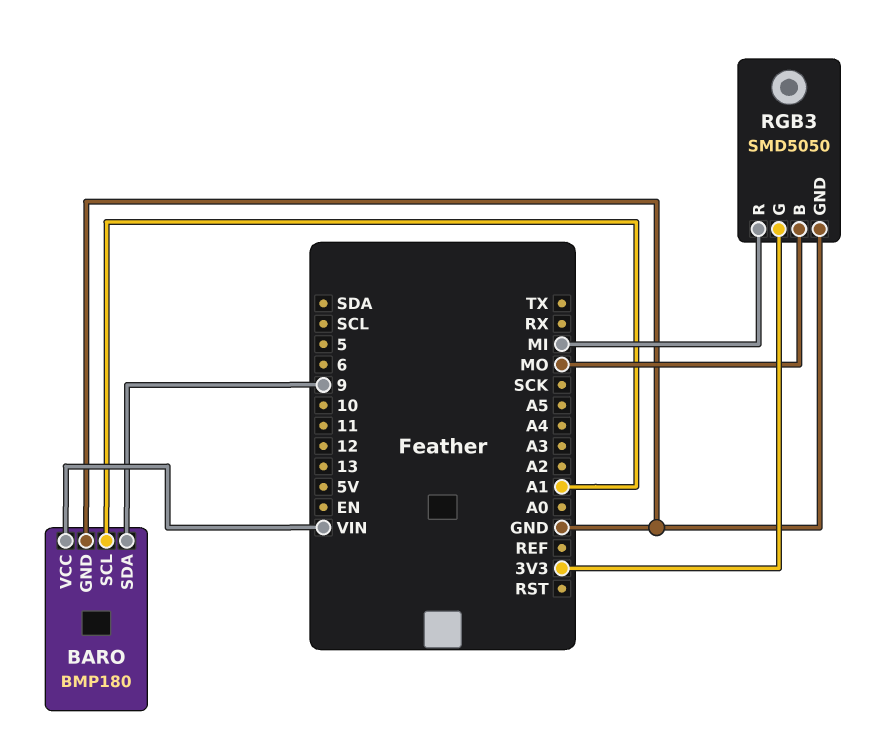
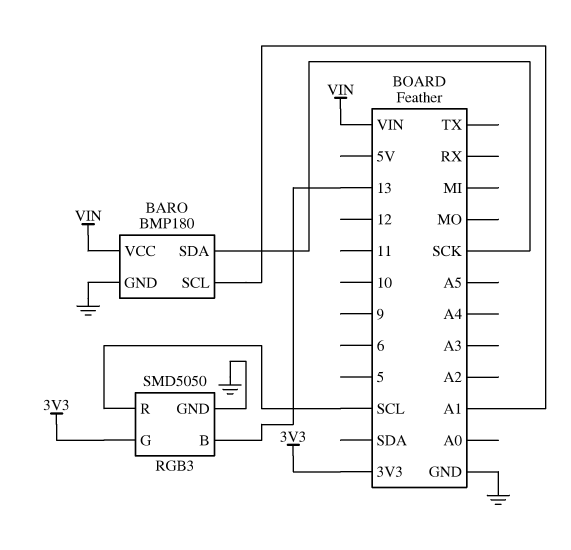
BARO pin SDA: 9 -> SCK
RGB3 pin B: MO -> 13
RGB3 pin R: MI -> SCL

